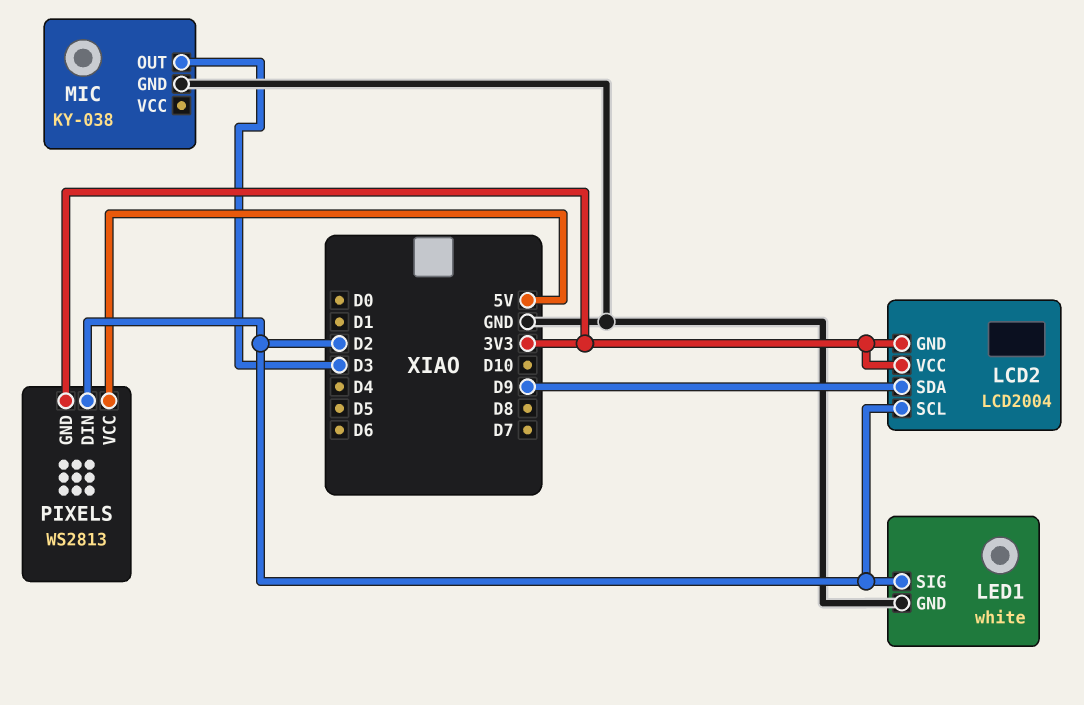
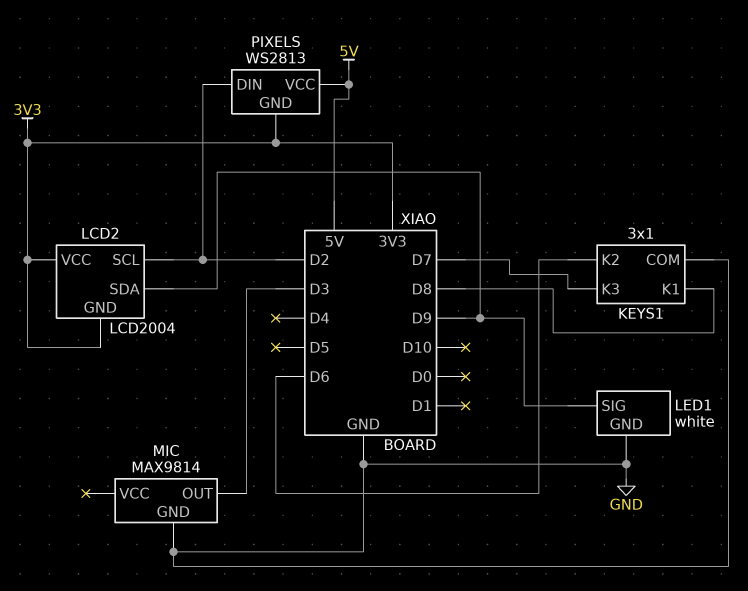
KEYS1: none -> 3x1
KEYS1 pin COM: none -> GND
KEYS1 pin K1: none -> D8
KEYS1 pin K2: none -> D6
KEYS1 pin K3: none -> D7
LED1 pin SIG: D2 -> D9
MIC: KY-038 -> MAX9814

